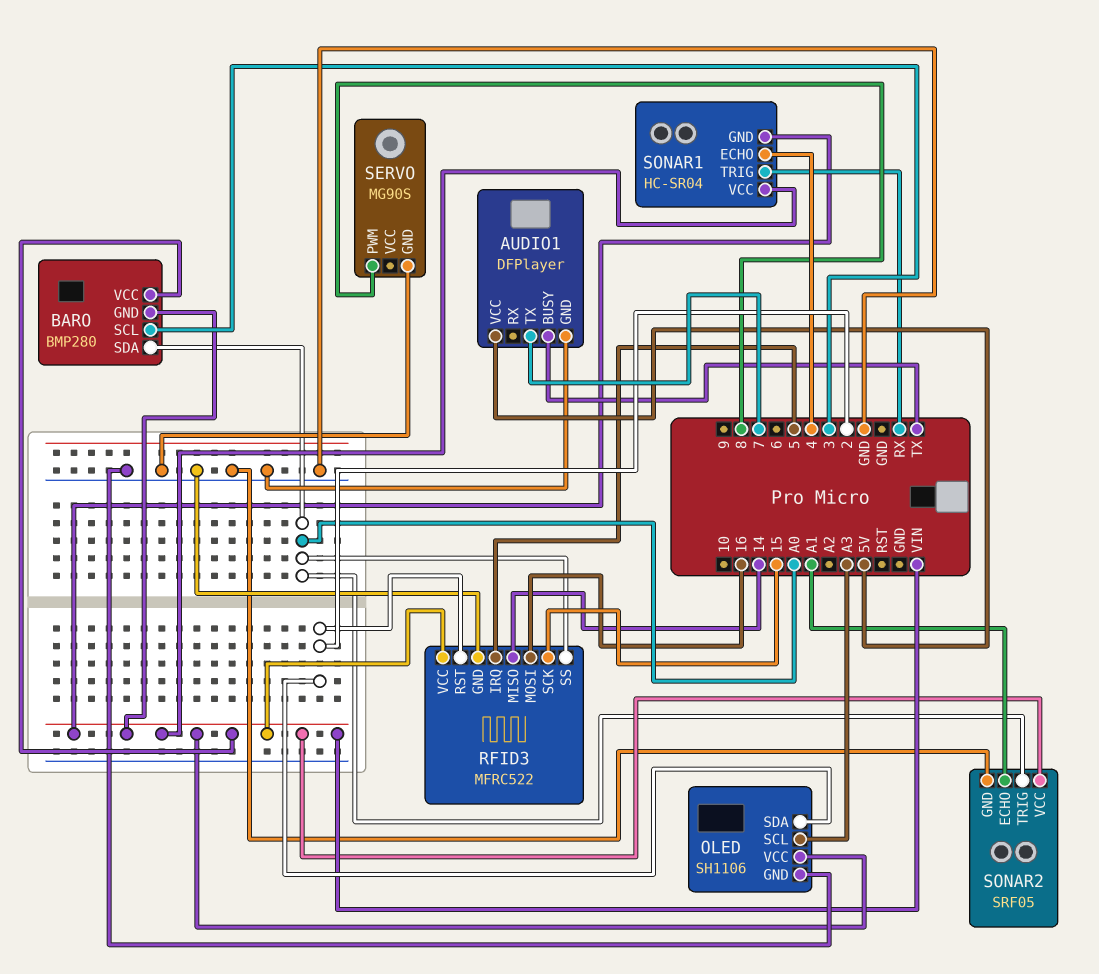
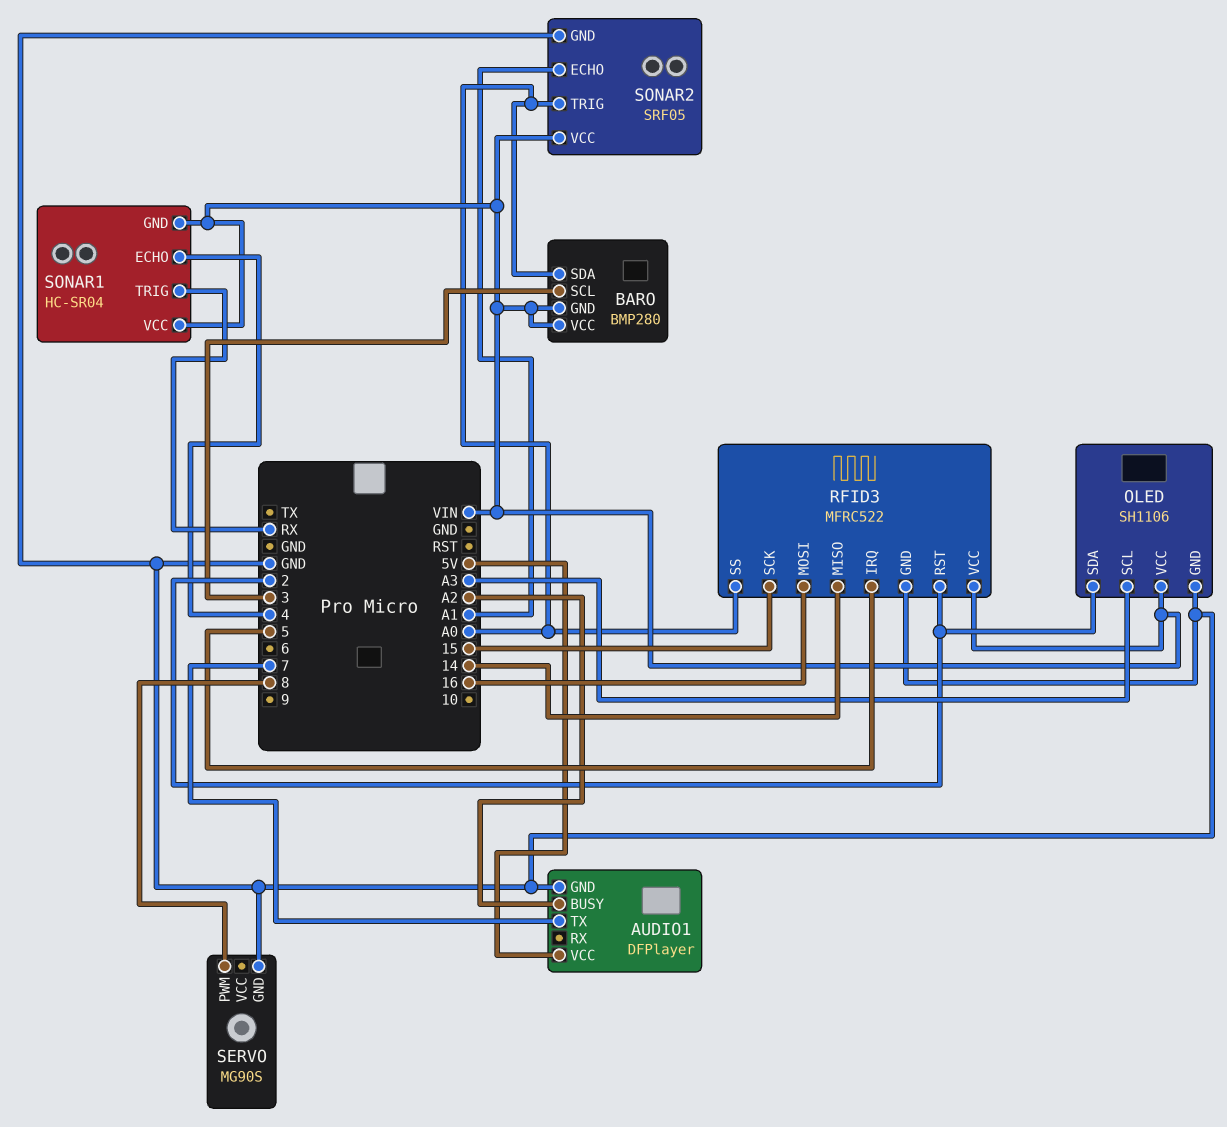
AUDIO1 pin BUSY: TX -> A2

